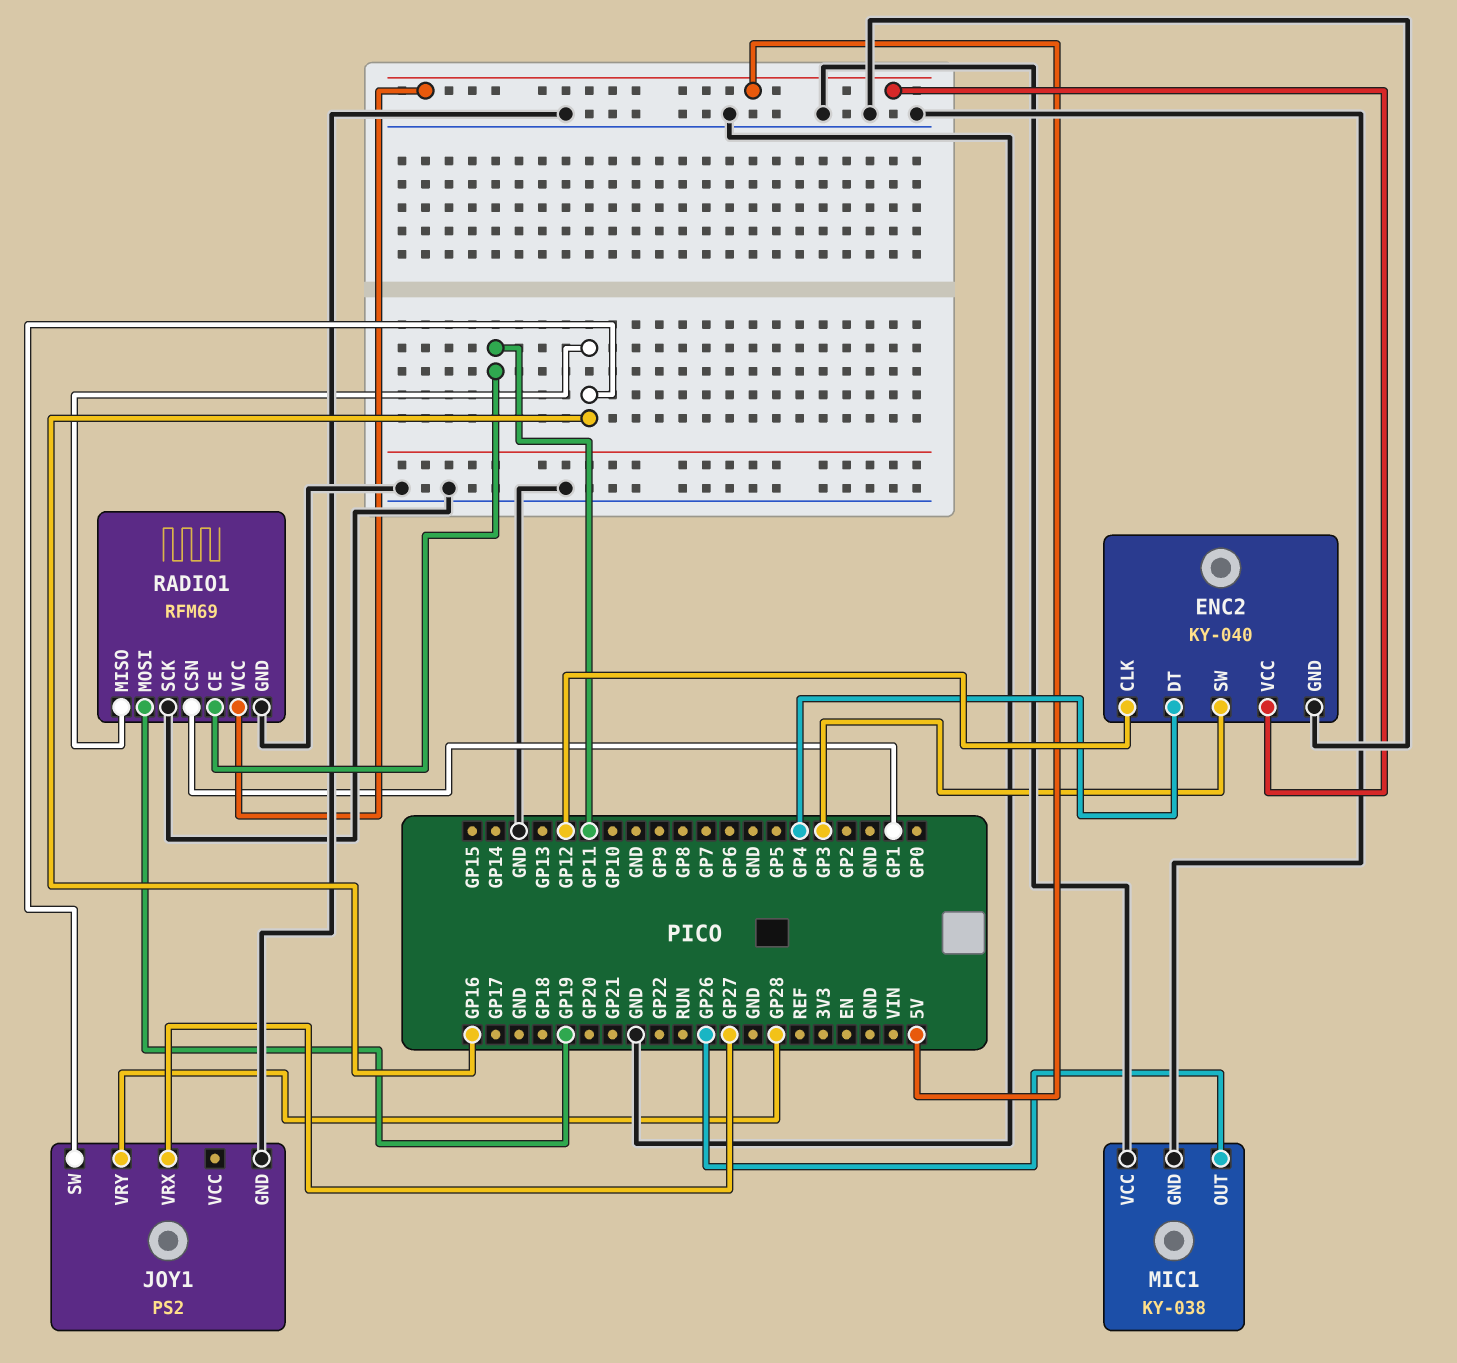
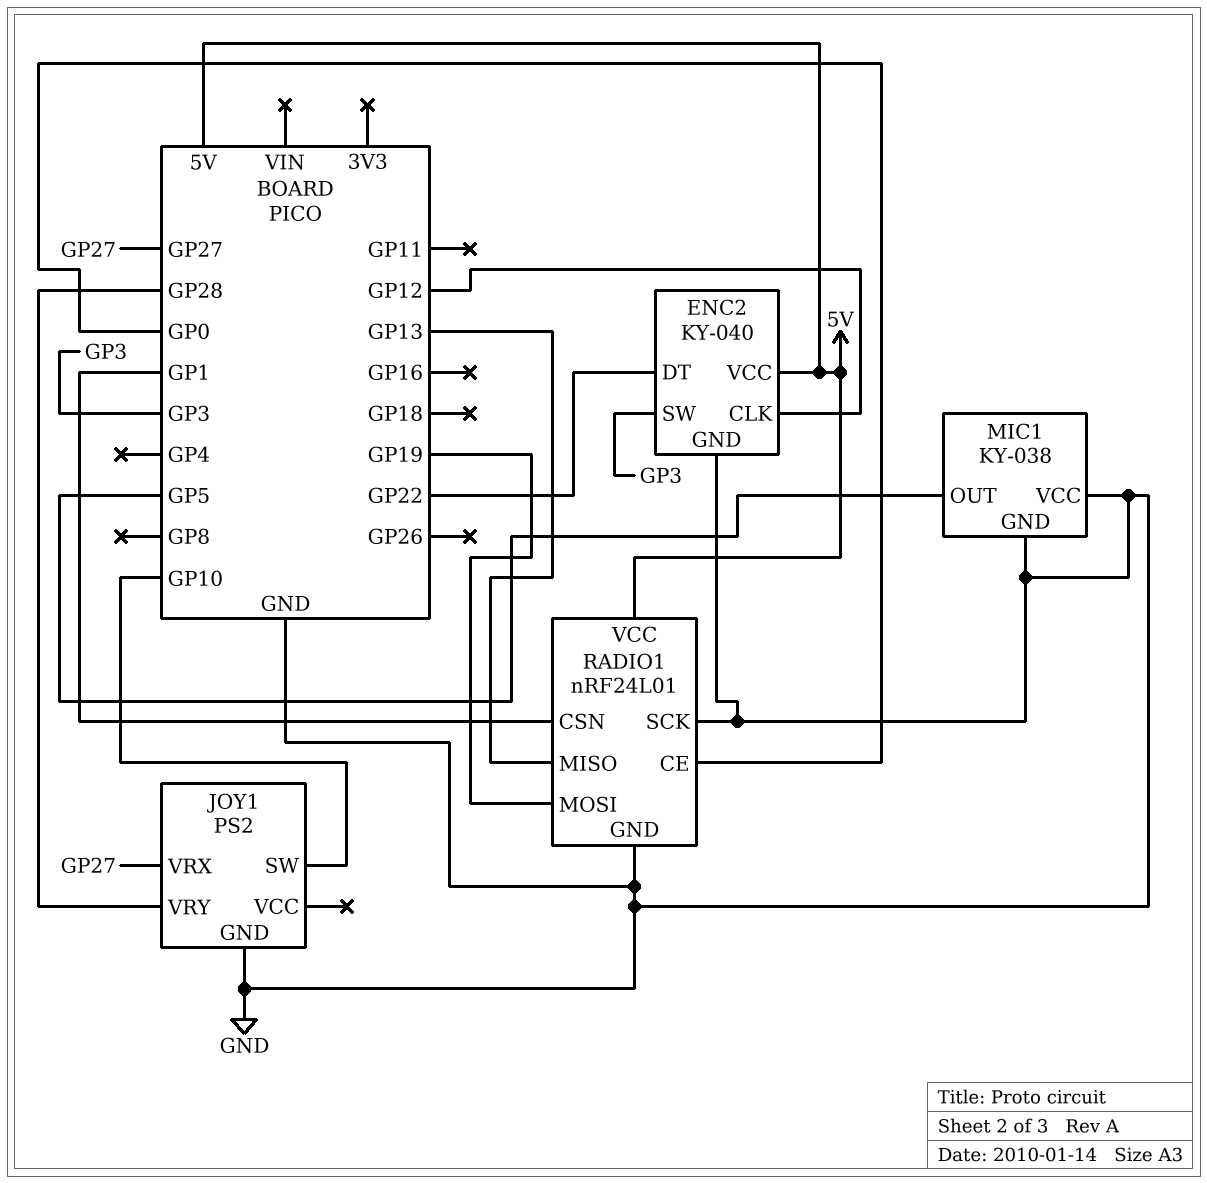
ENC2 pin DT: GP4 -> GP22
JOY1 pin SW: GP16 -> GP10
MIC1 pin OUT: GP26 -> GP5
RADIO1: RFM69 -> nRF24L01
RADIO1 pin CE: GP11 -> GP0
RADIO1 pin MISO: GP16 -> GP13

